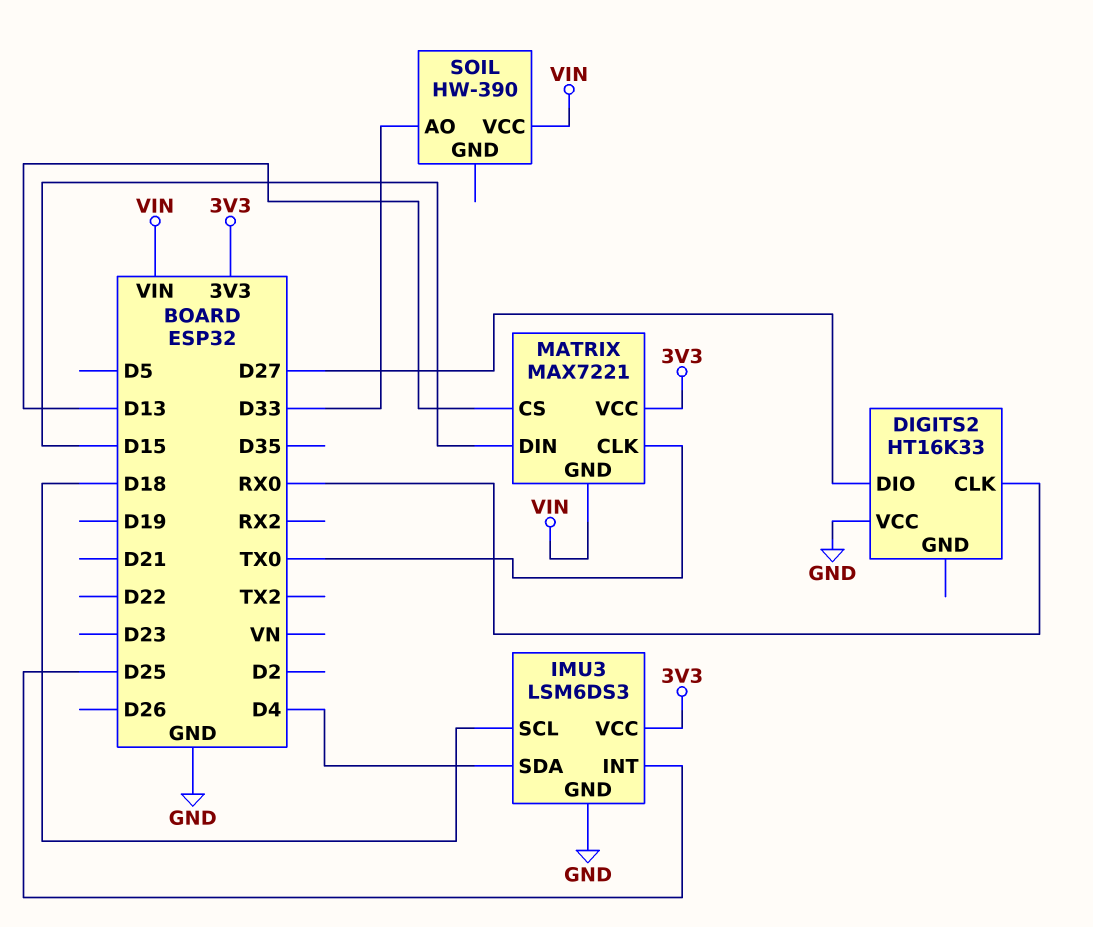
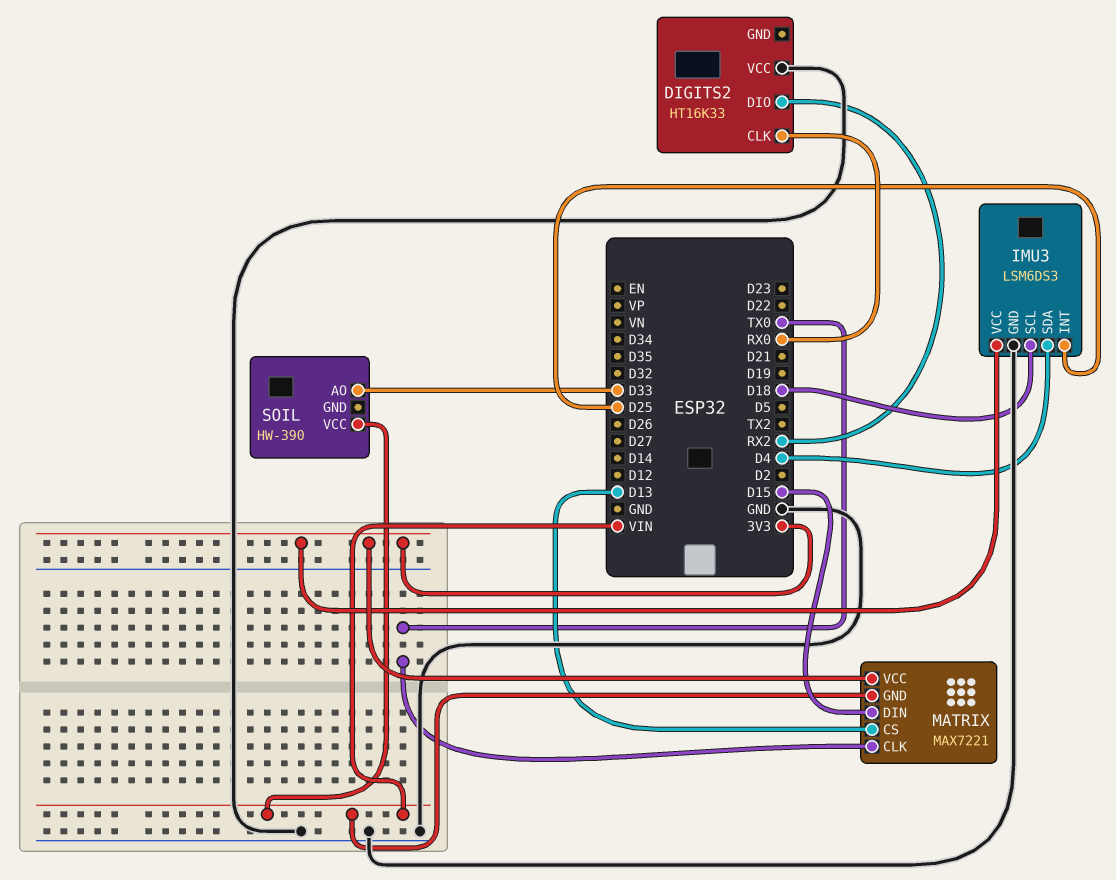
DIGITS2 pin DIO: D27 -> RX2

